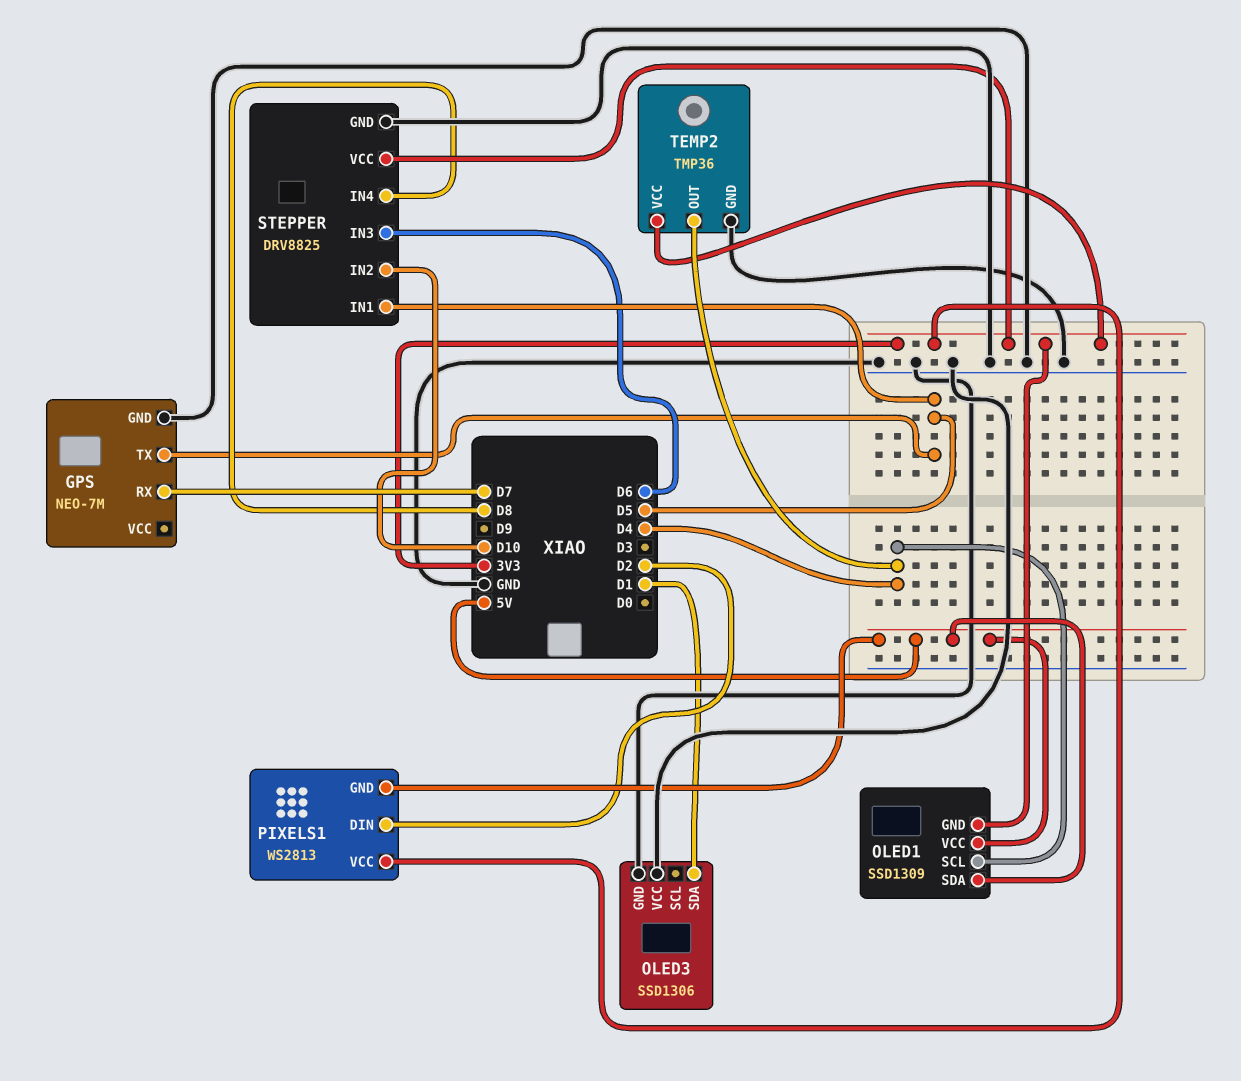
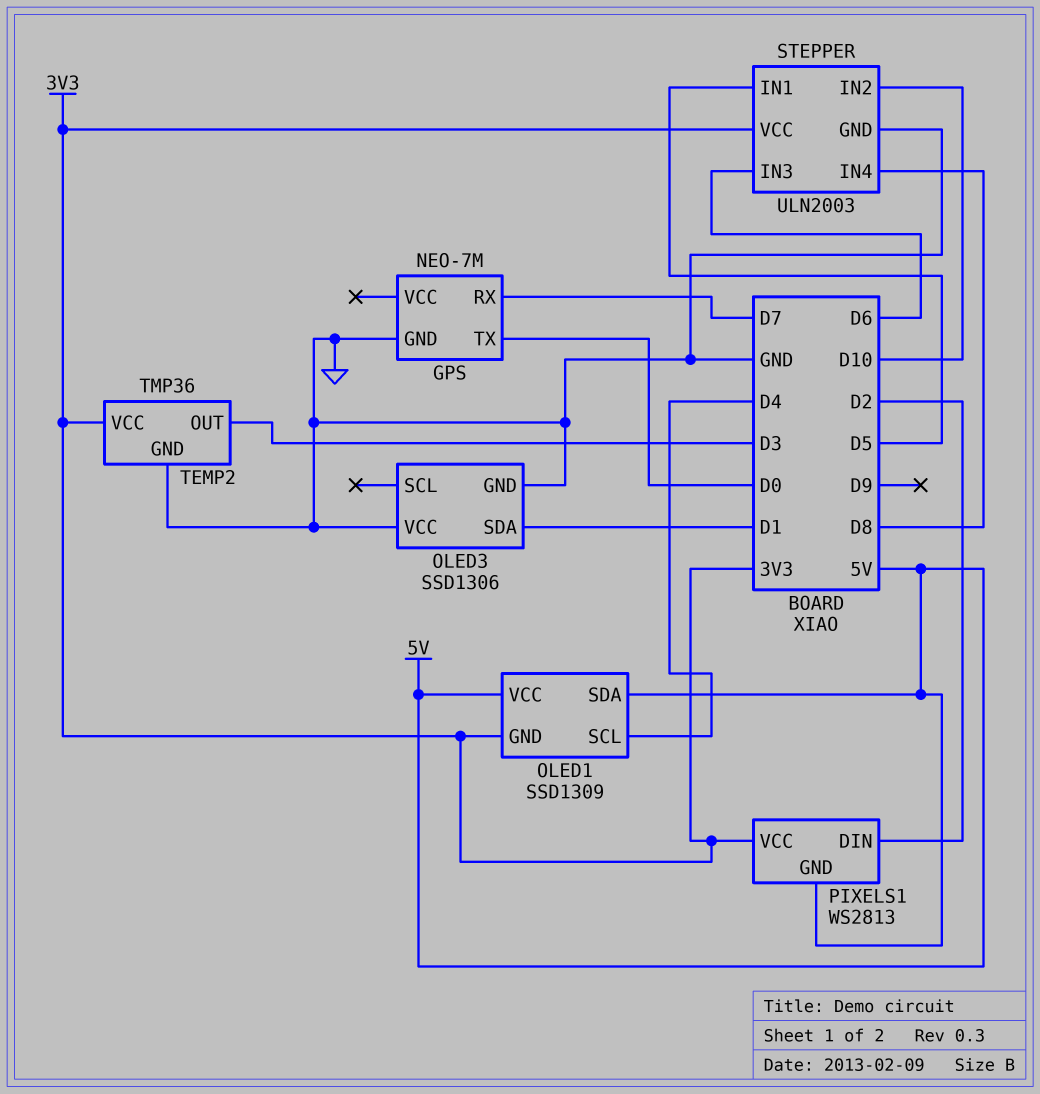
GPS pin TX: D5 -> D0
STEPPER: DRV8825 -> ULN2003
TEMP2 pin OUT: D4 -> D3

